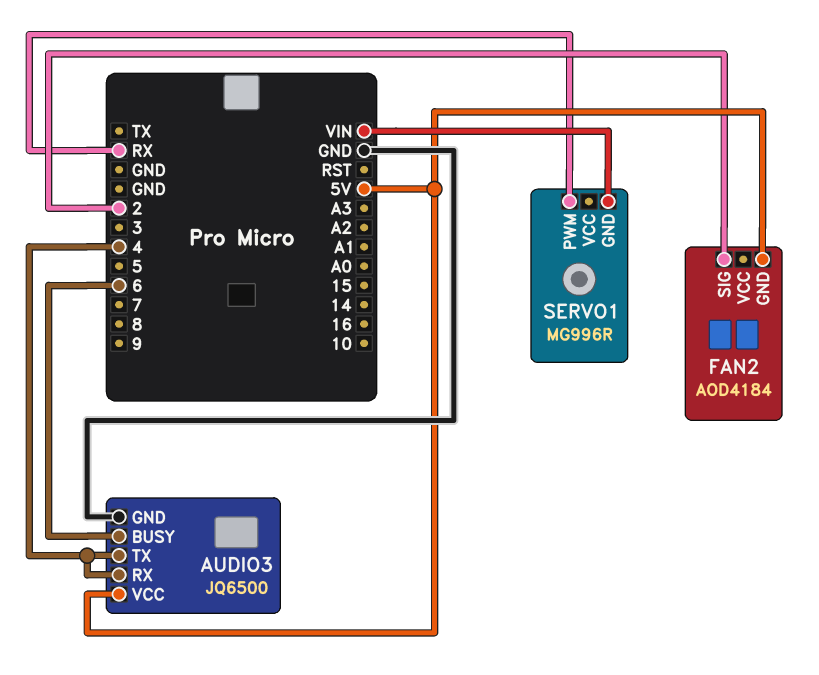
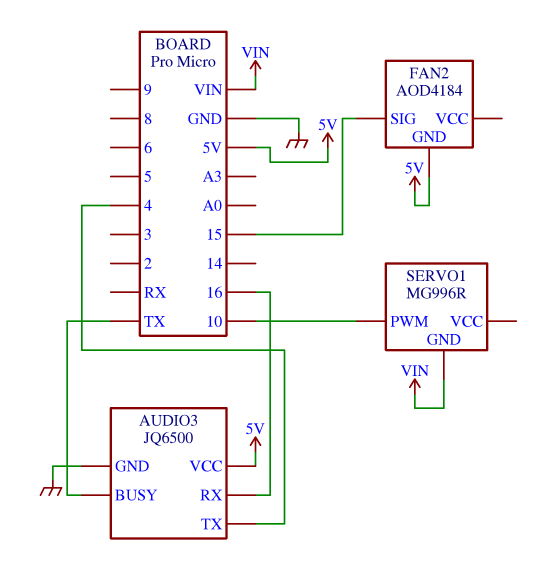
AUDIO3 pin BUSY: 6 -> TX
AUDIO3 pin RX: 4 -> 16
FAN2 pin SIG: 2 -> 15
SERVO1 pin PWM: RX -> 10

